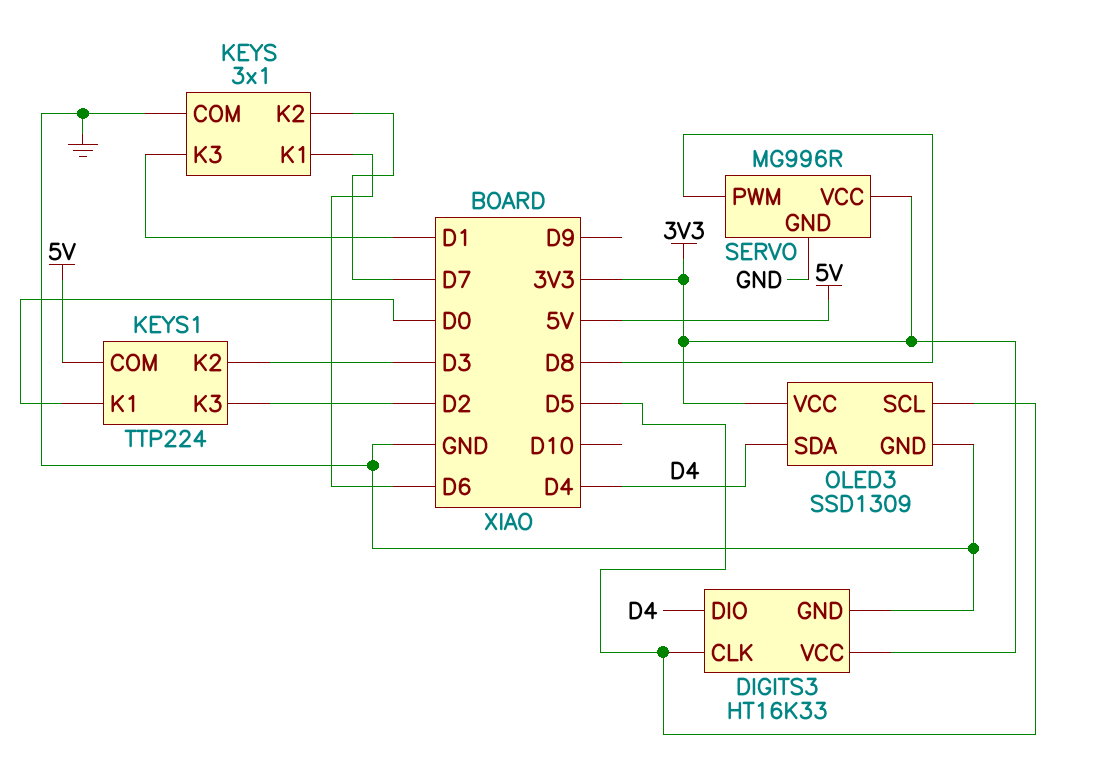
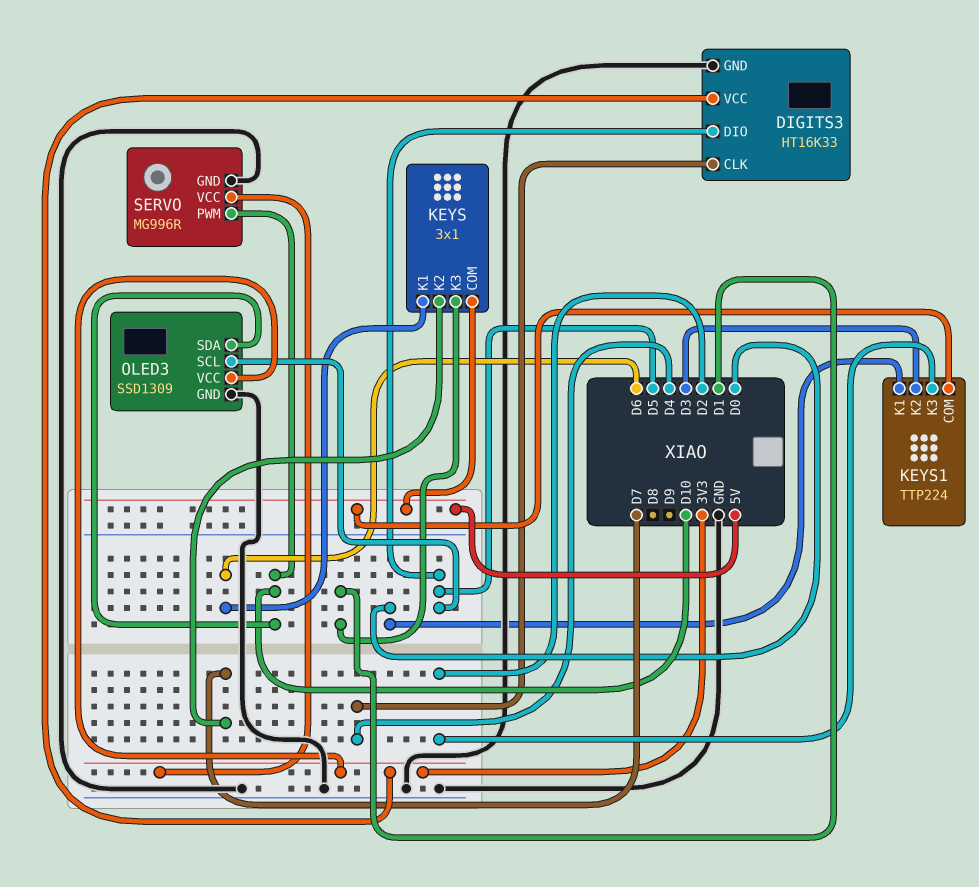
DIGITS3 pin CLK: D5 -> D4
DIGITS3 pin DIO: D4 -> D5
KEYS pin COM: GND -> 5V
OLED3 pin SDA: D4 -> D10
SERVO pin PWM: D8 -> D10

